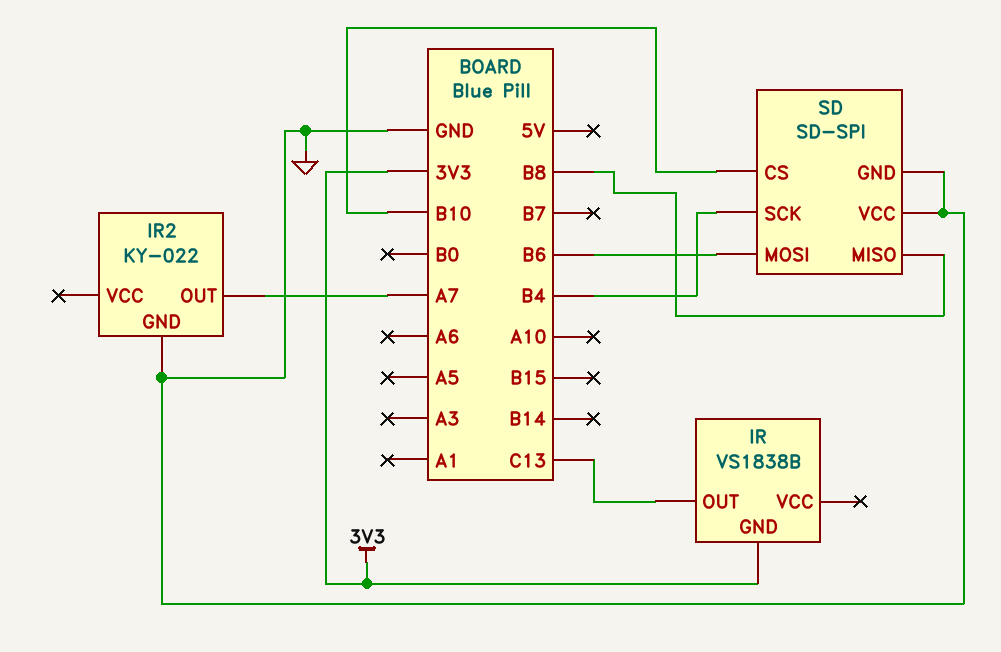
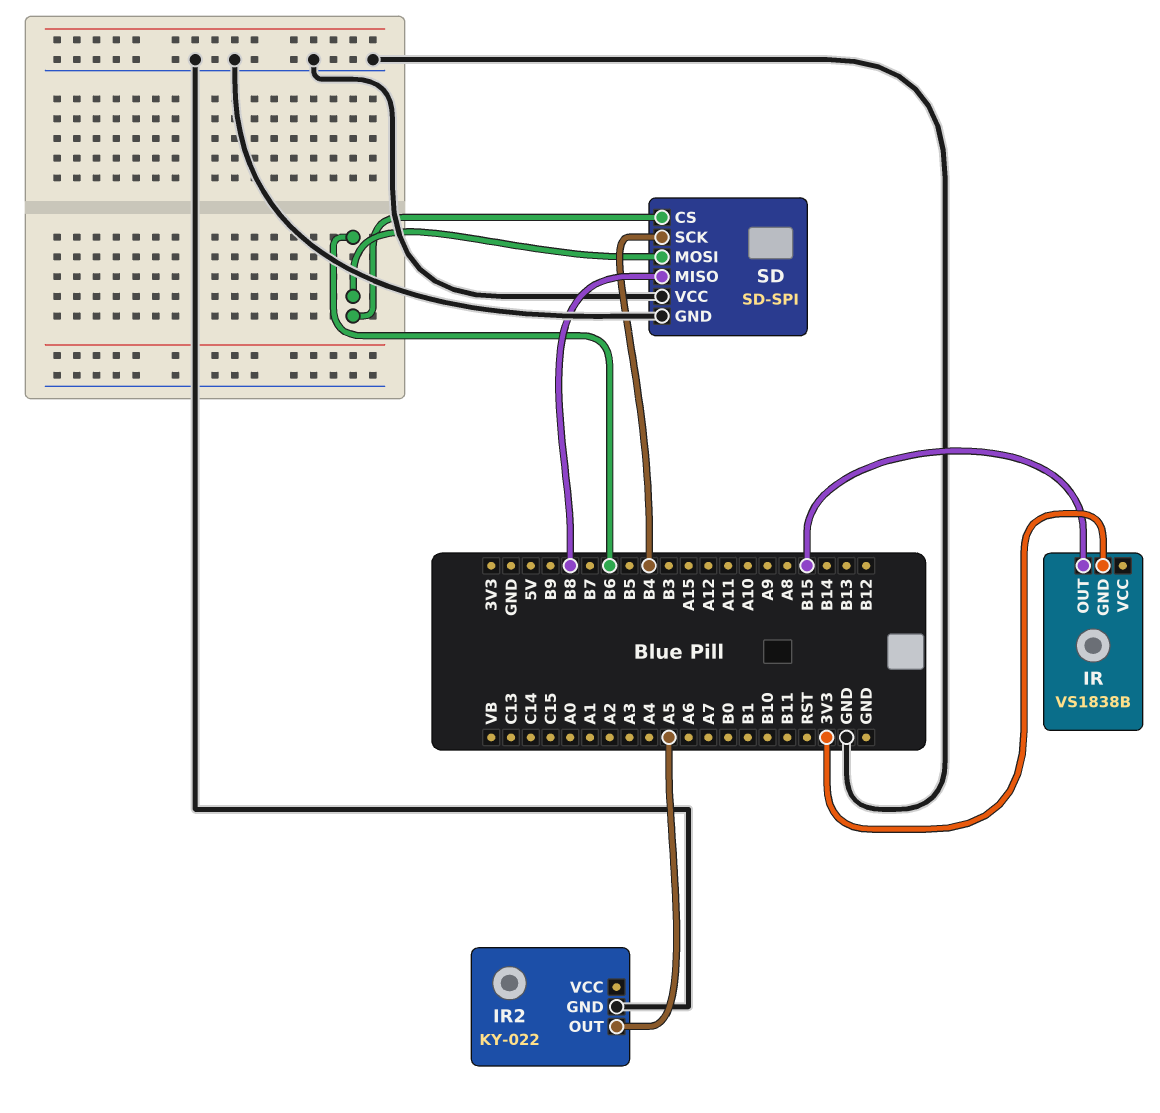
IR pin OUT: C13 -> B15
IR2 pin OUT: A7 -> A5
SD pin CS: B10 -> B6

